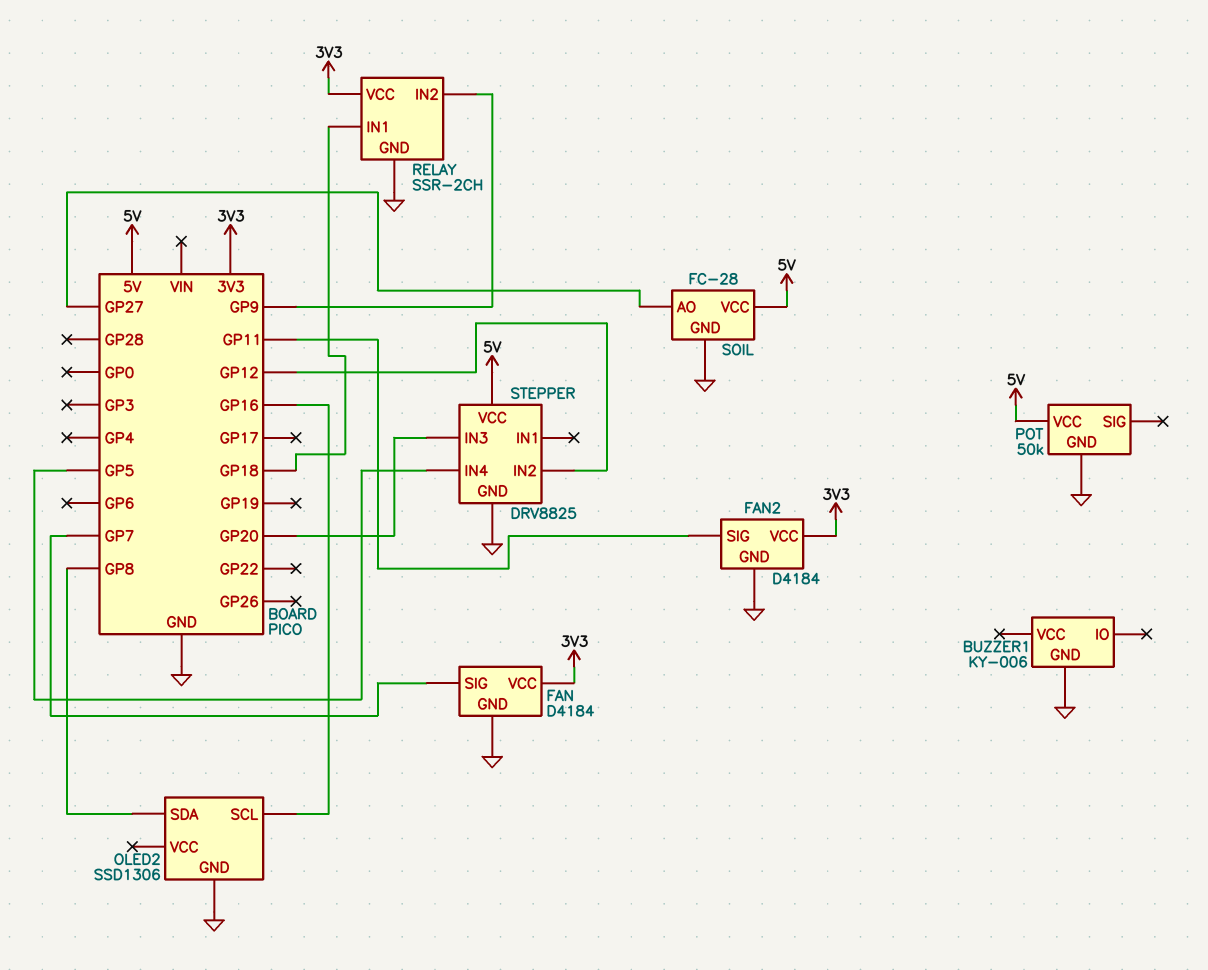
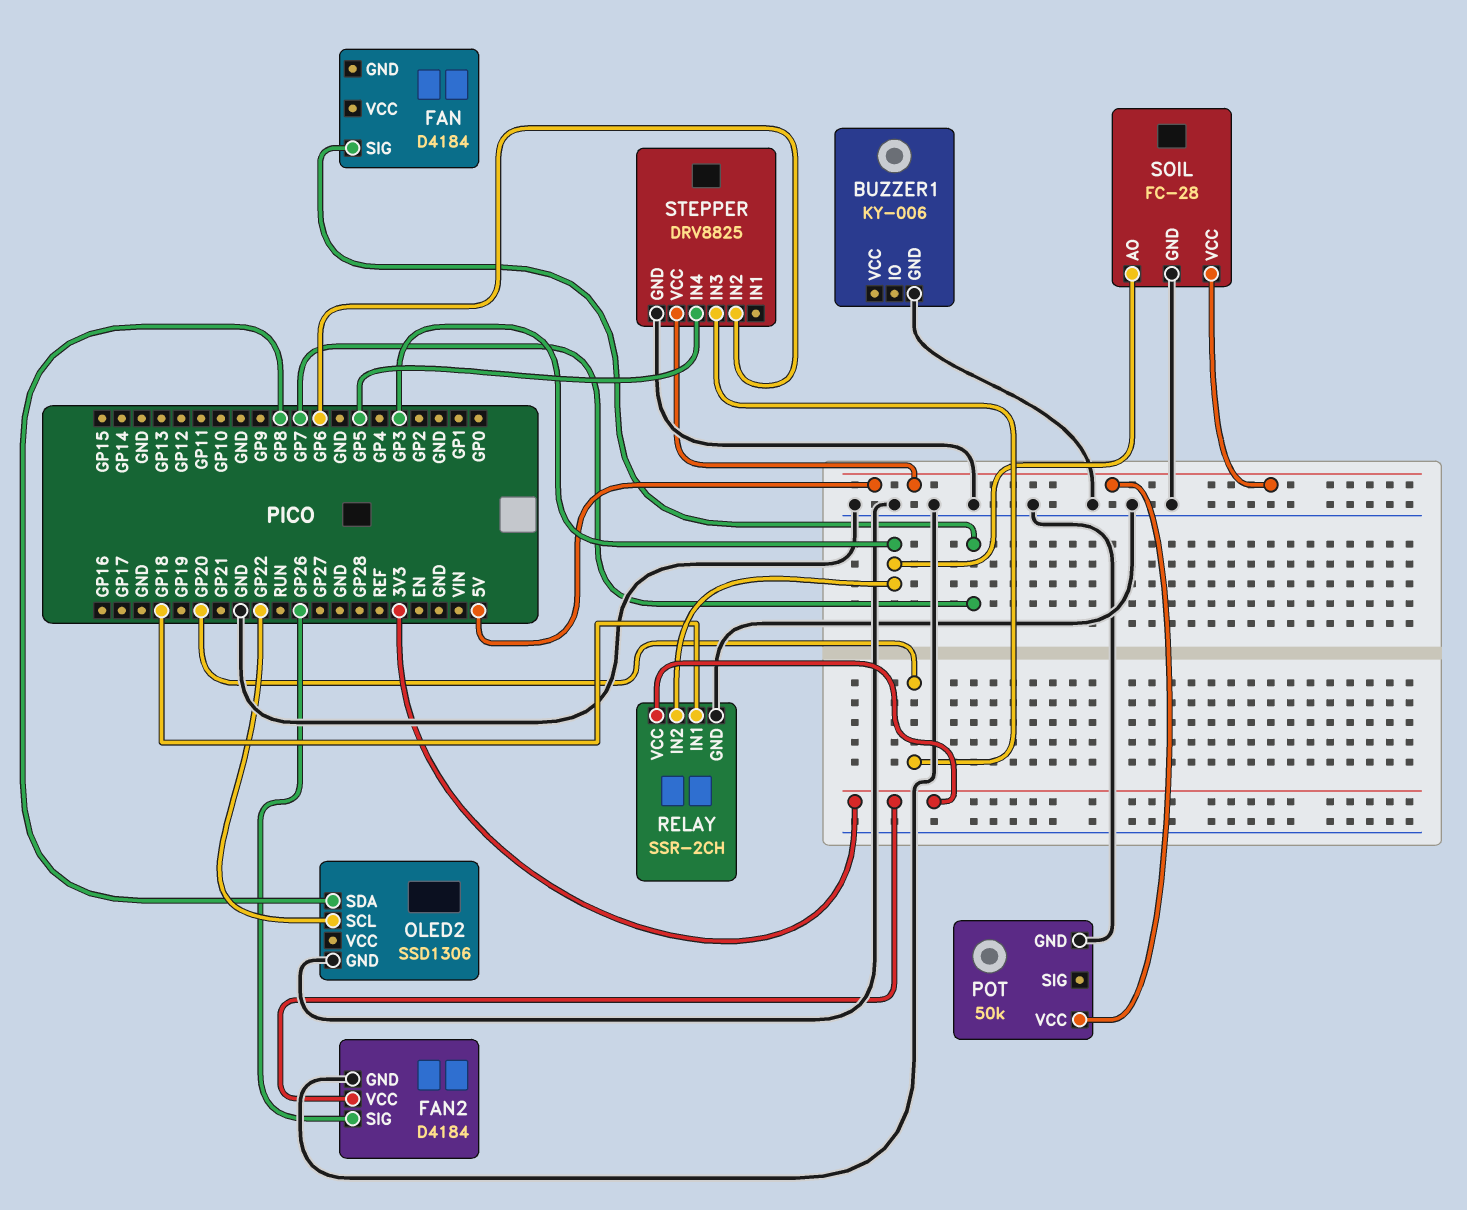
FAN pin GND: GND -> none
FAN pin VCC: 3V3 -> none
FAN2 pin SIG: GP11 -> GP26
OLED2 pin SCL: GP16 -> GP22
RELAY pin IN2: GP9 -> GP3
SOIL pin AO: GP27 -> GP3
STEPPER pin IN2: GP12 -> GP6

